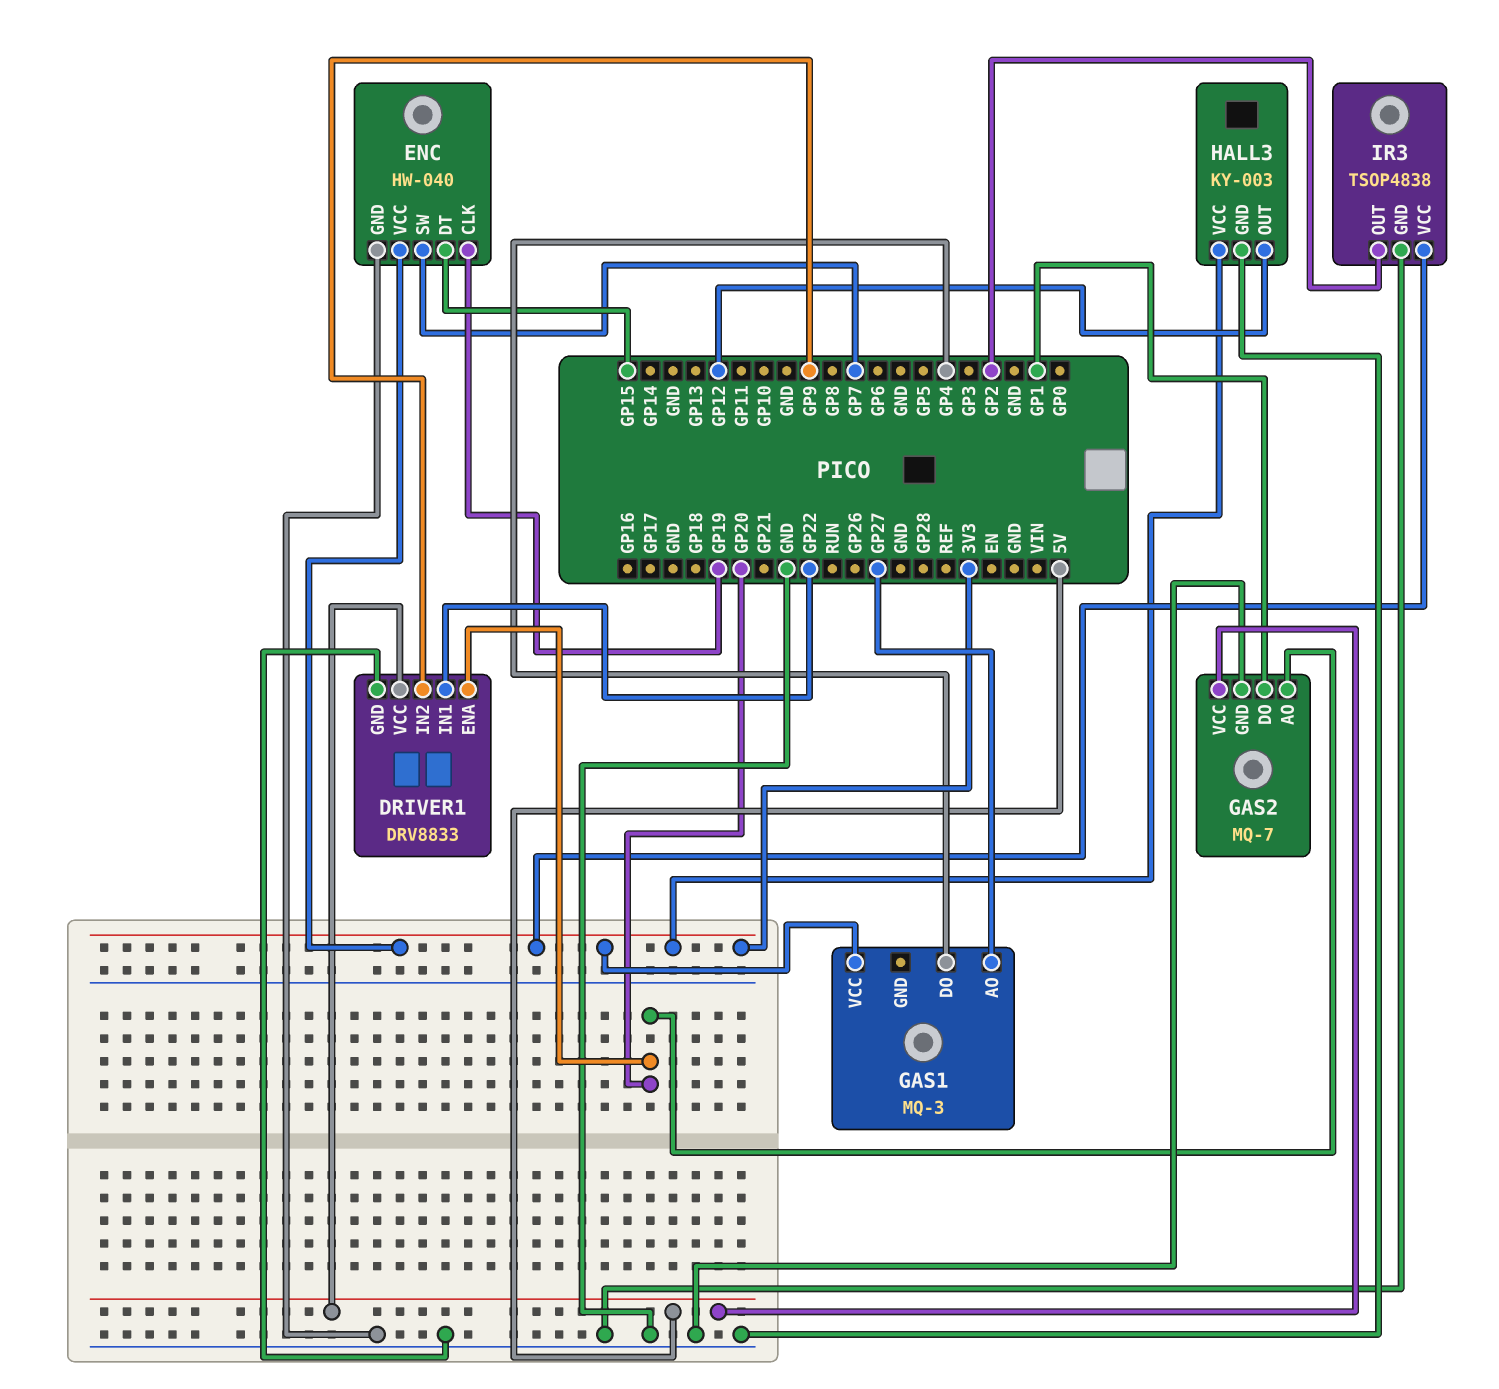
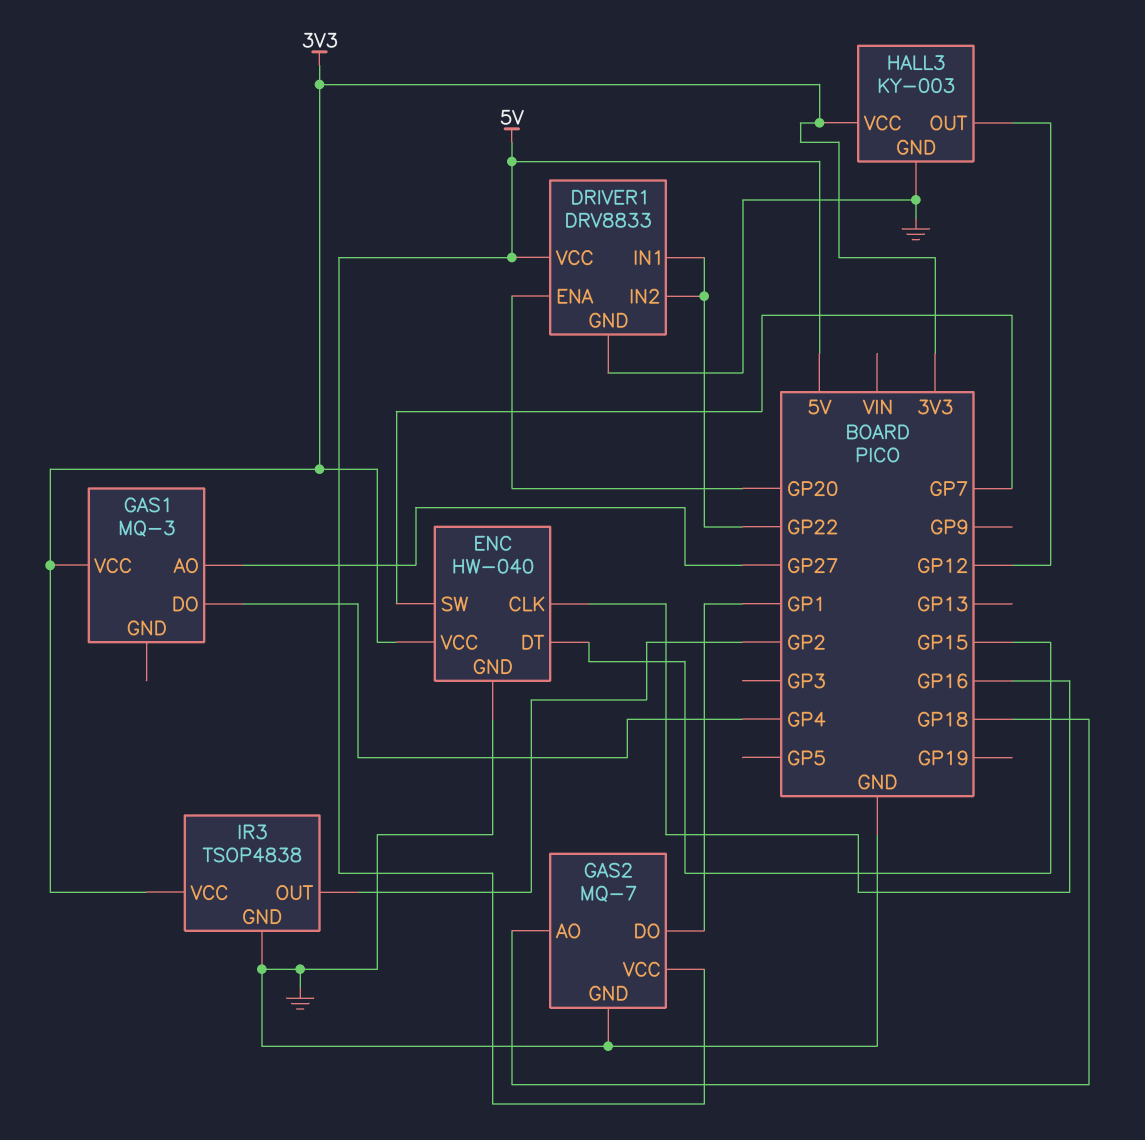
DRIVER1 pin IN2: GP9 -> GP22
ENC pin CLK: GP19 -> GP16
GAS2 pin AO: GP20 -> GP18

